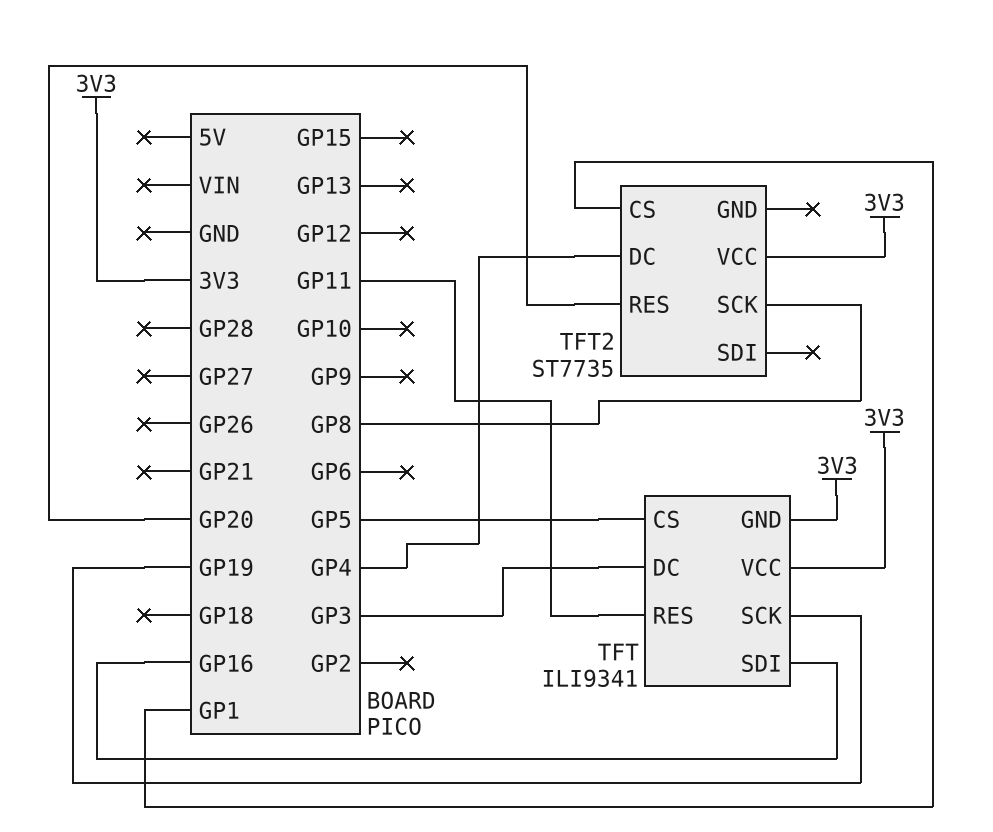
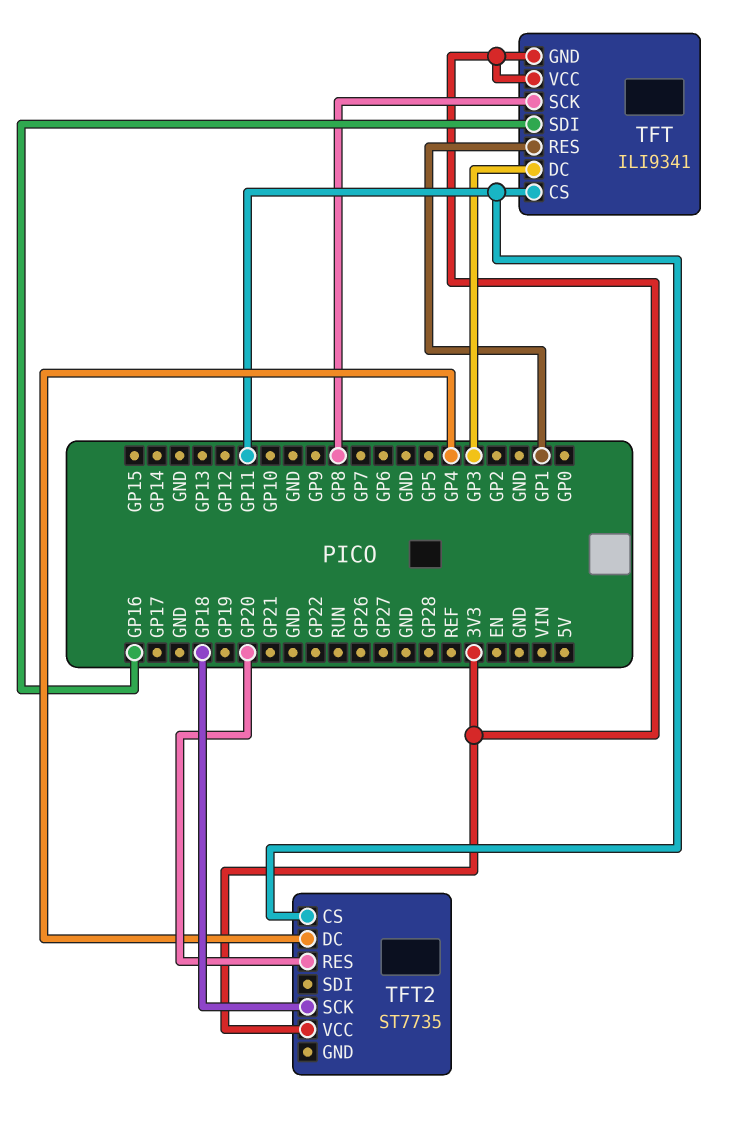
TFT pin CS: GP5 -> GP11
TFT pin RES: GP11 -> GP1
TFT pin SCK: GP19 -> GP8
TFT2 pin CS: GP1 -> GP11
TFT2 pin SCK: GP8 -> GP18

